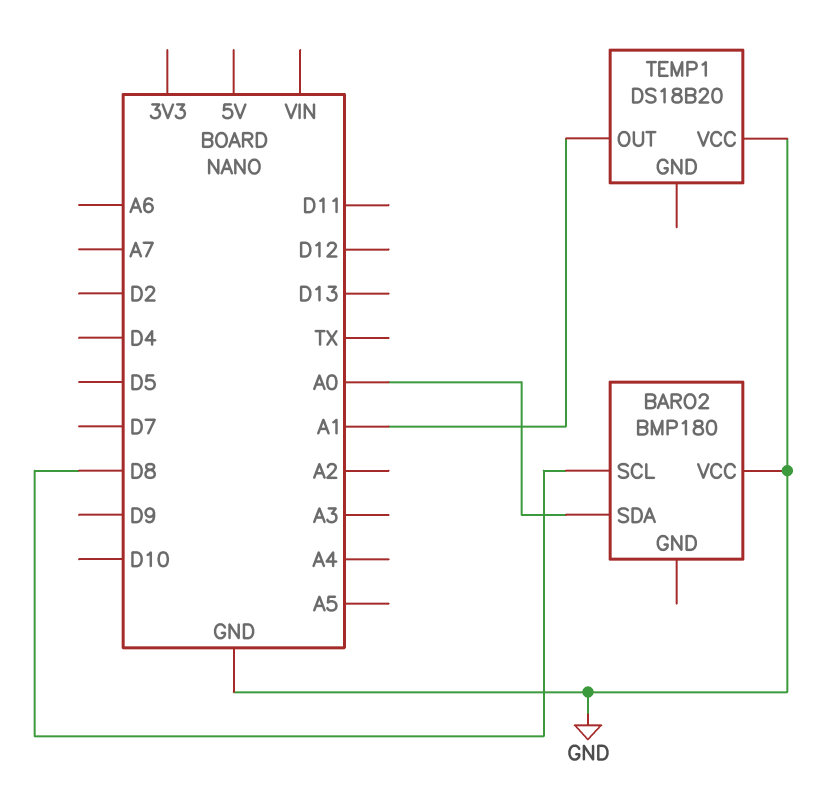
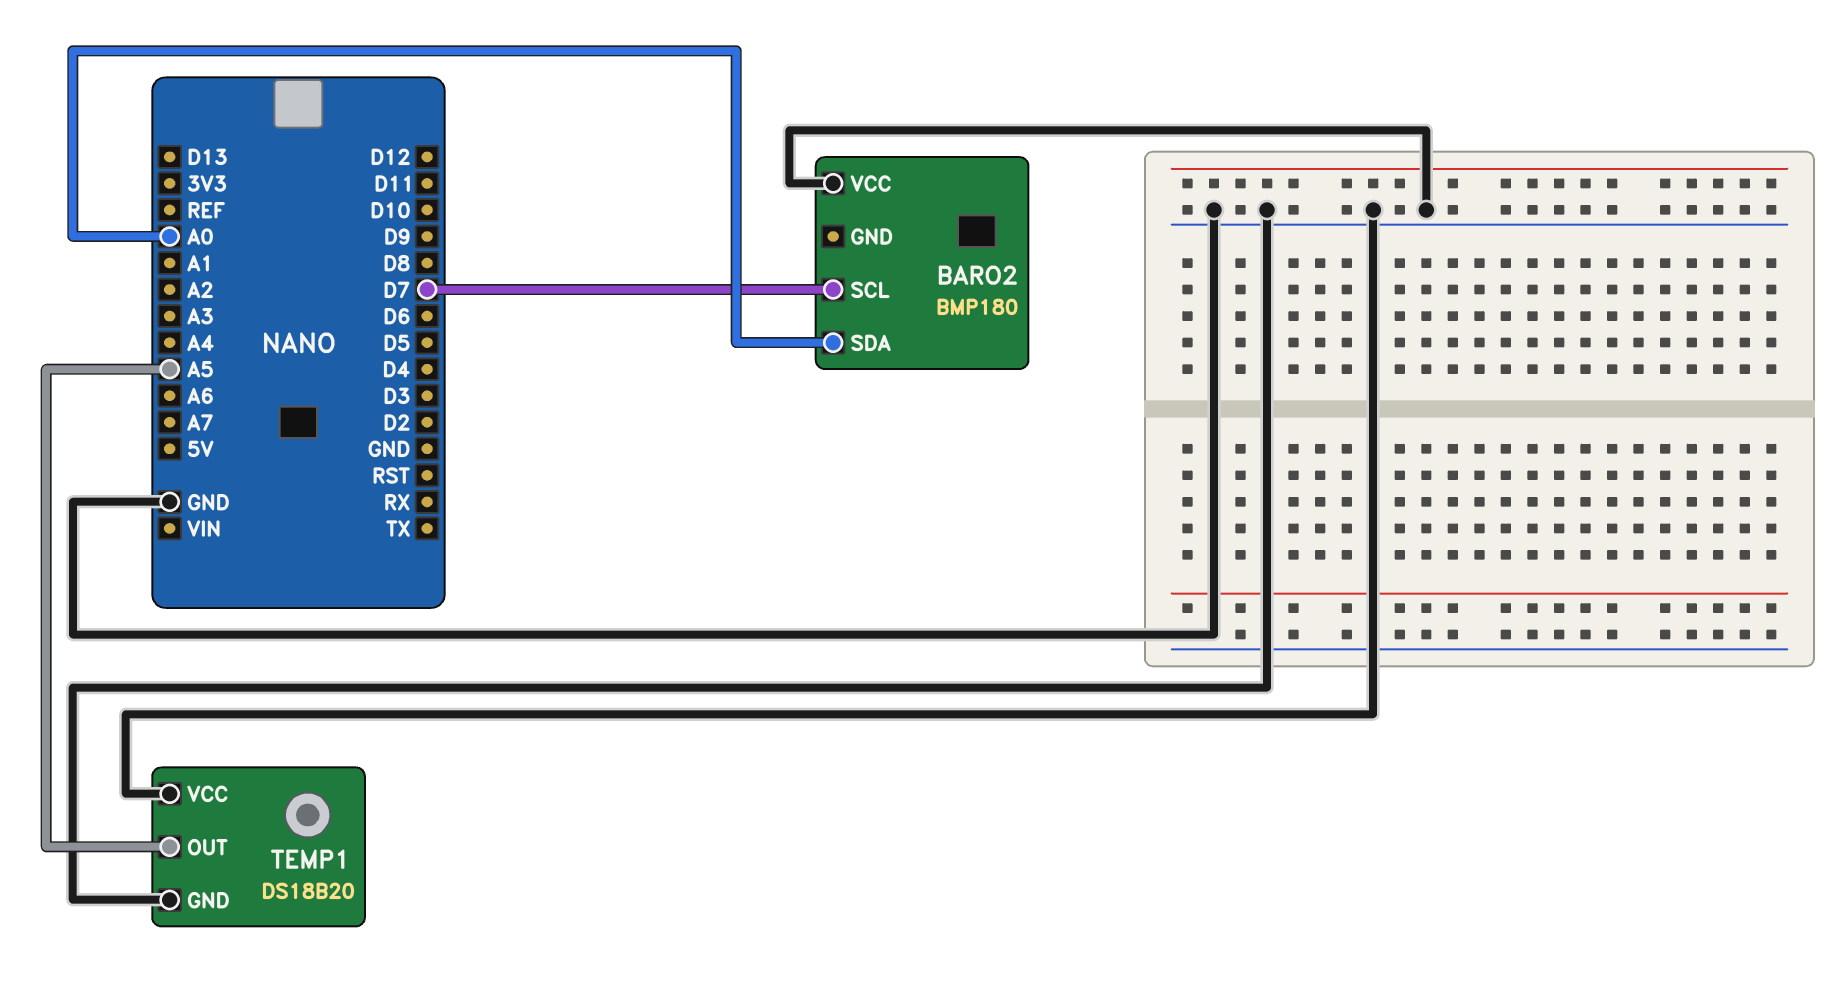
BARO2 pin SCL: D8 -> D7
TEMP1 pin GND: none -> GND
TEMP1 pin OUT: A1 -> A5

